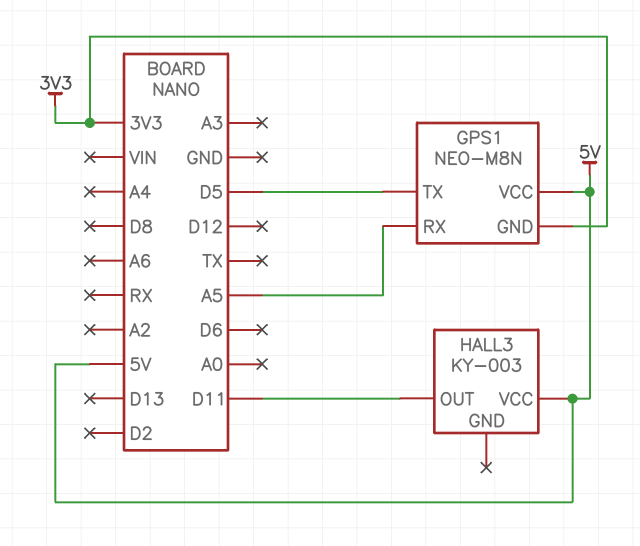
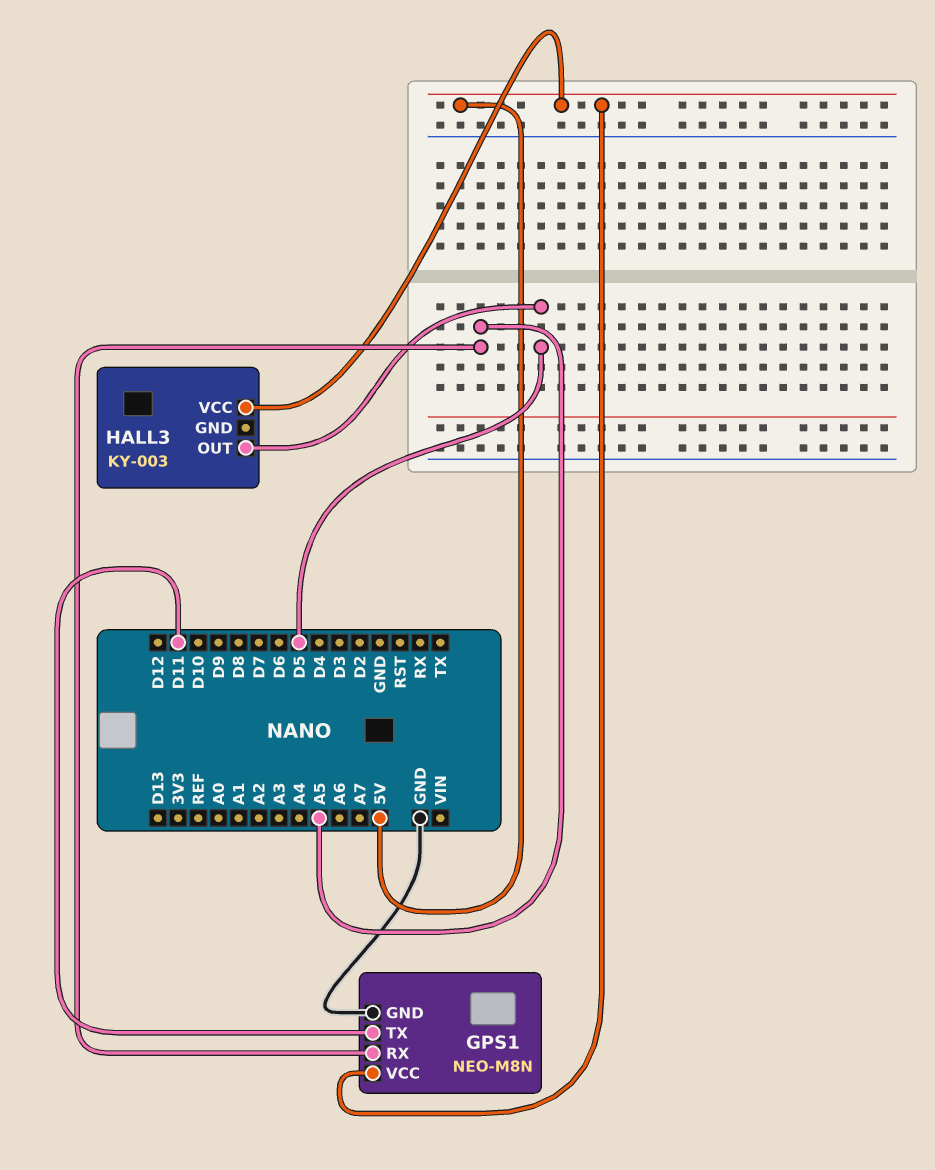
GPS1 pin GND: 3V3 -> GND
GPS1 pin TX: D5 -> D11
HALL3 pin OUT: D11 -> D5

